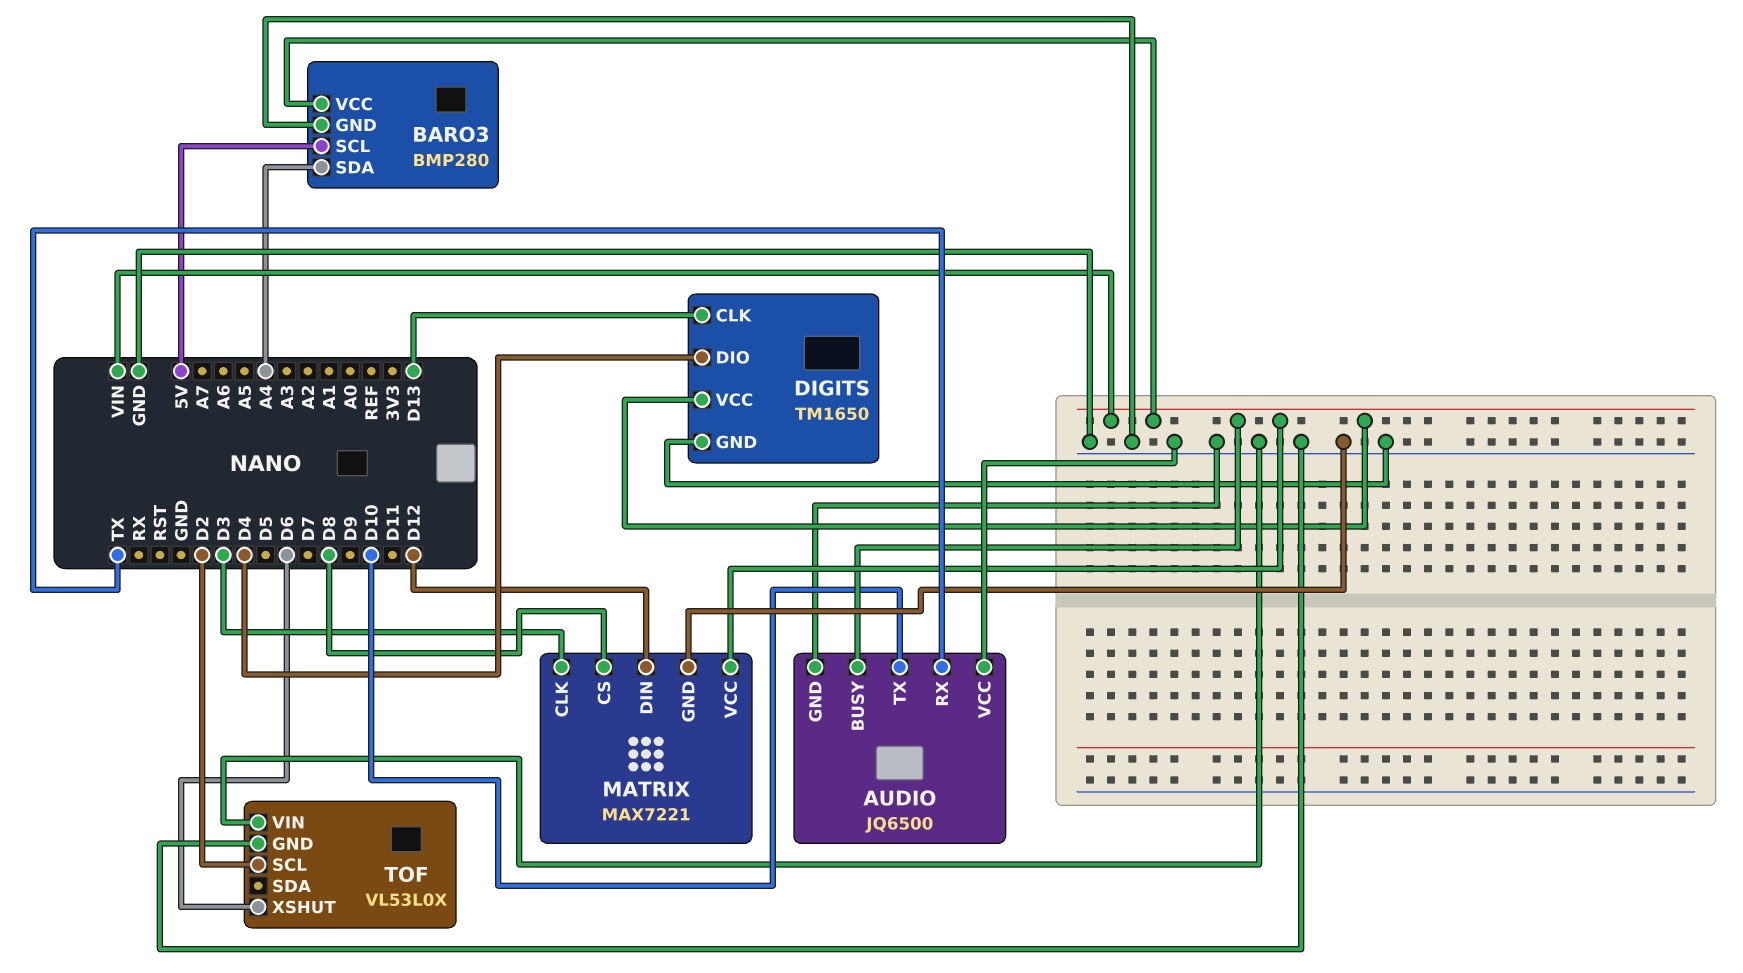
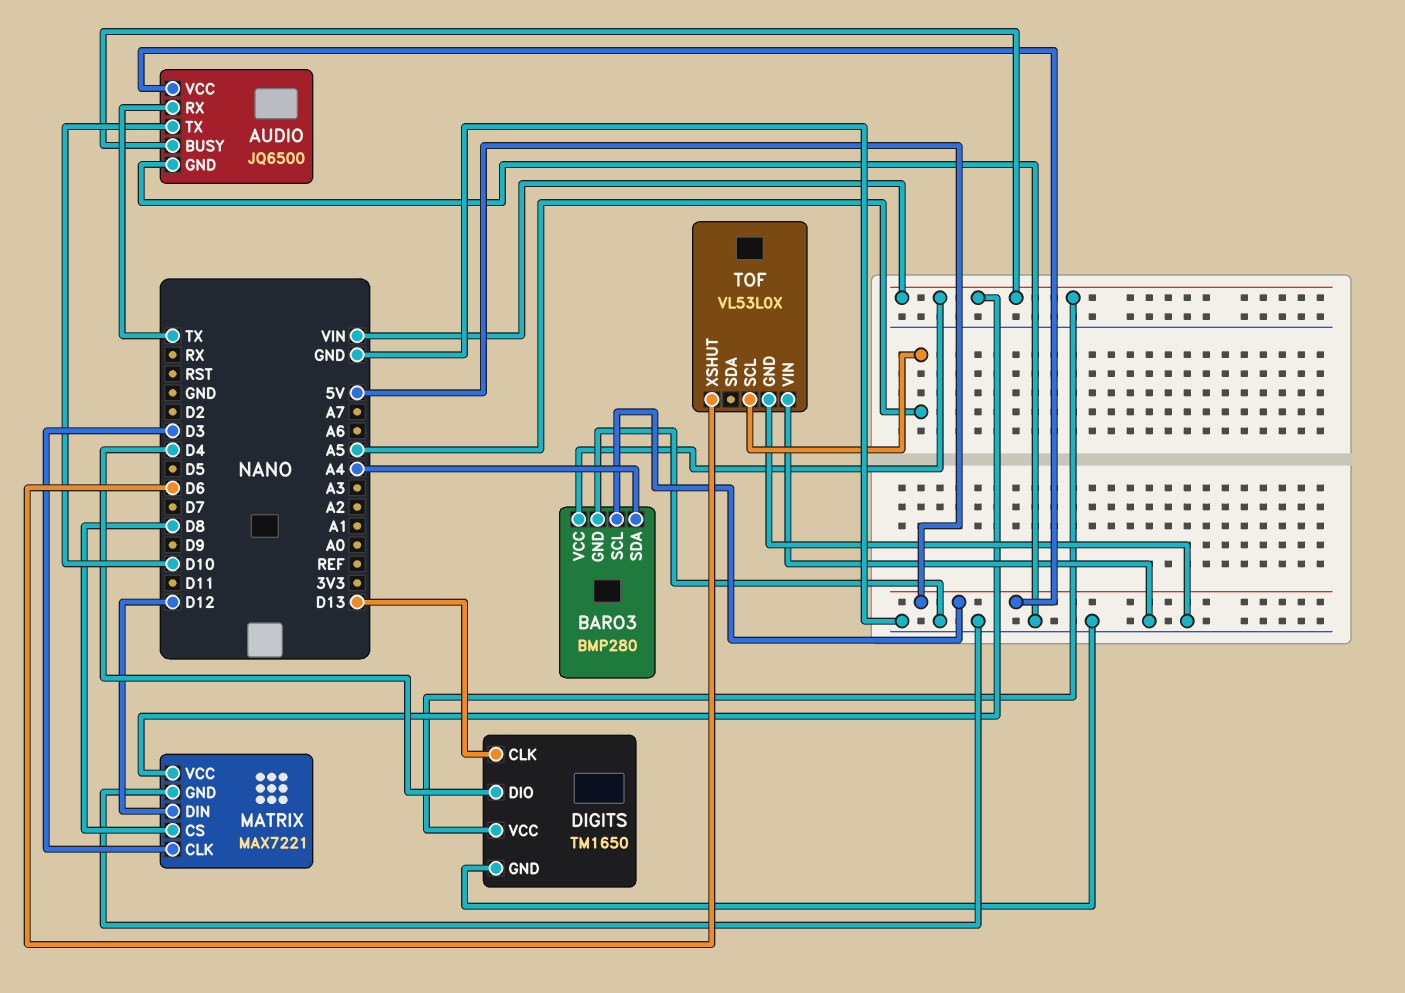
AUDIO pin VCC: GND -> 5V
TOF pin SCL: D2 -> A5

